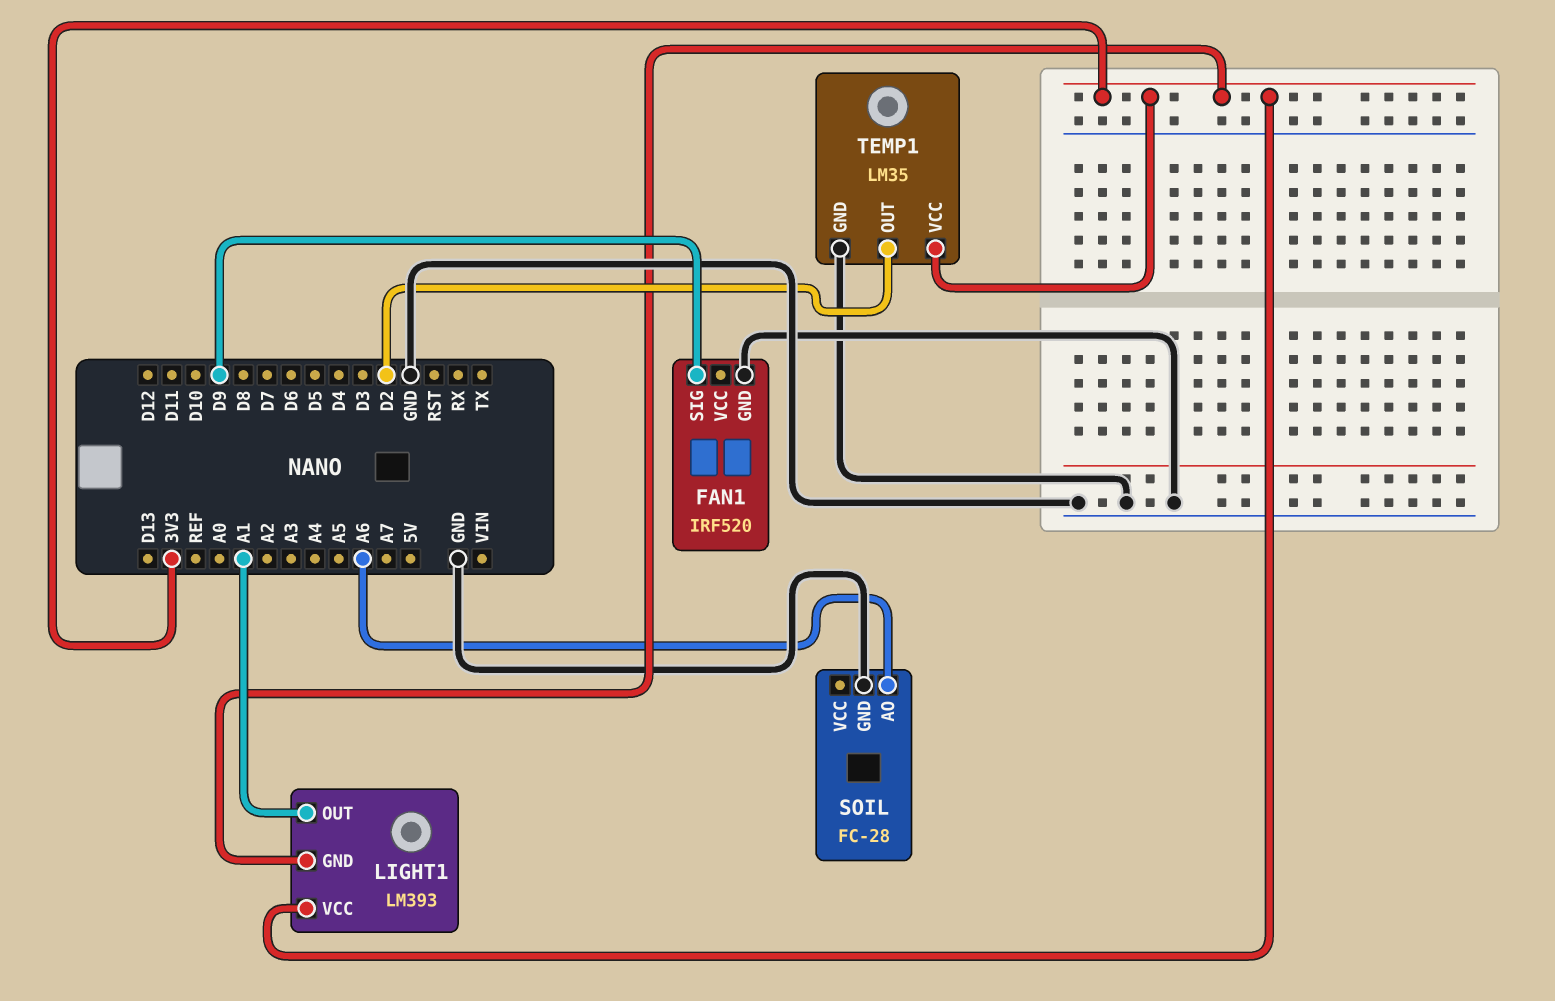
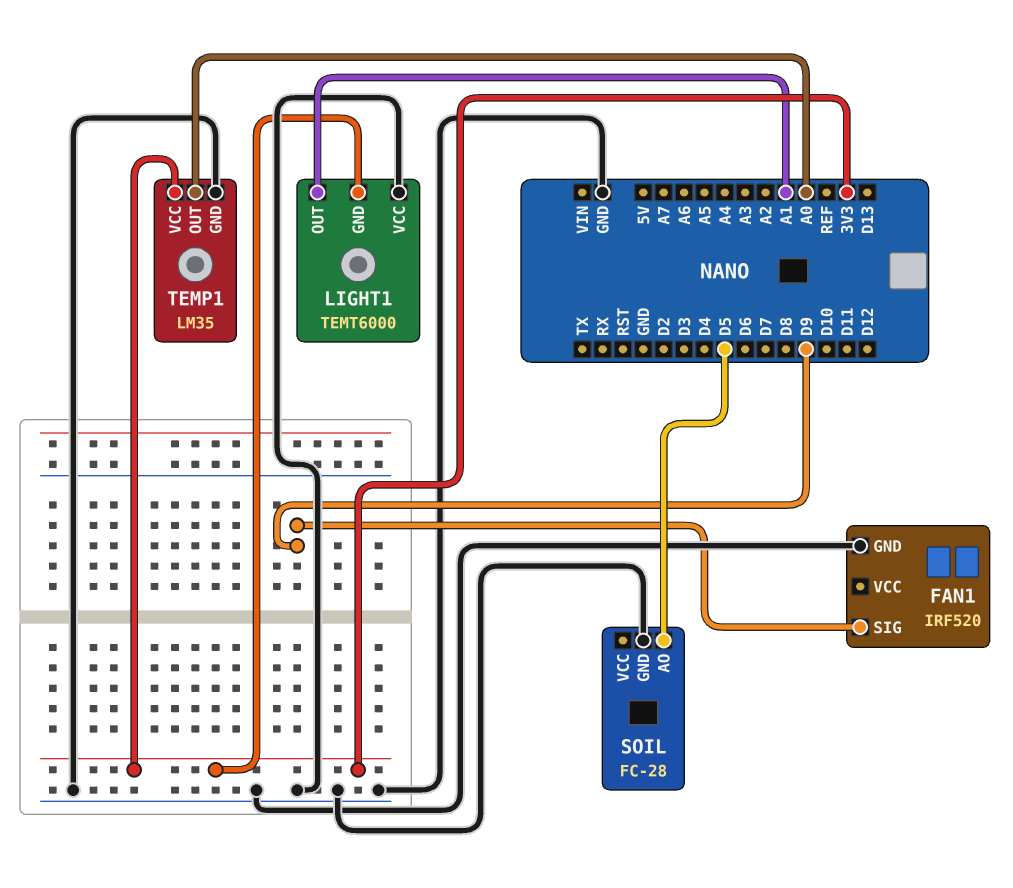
LIGHT1: LM393 -> TEMT6000
LIGHT1 pin VCC: 3V3 -> GND
SOIL pin AO: A6 -> D5
TEMP1 pin OUT: D2 -> A0

